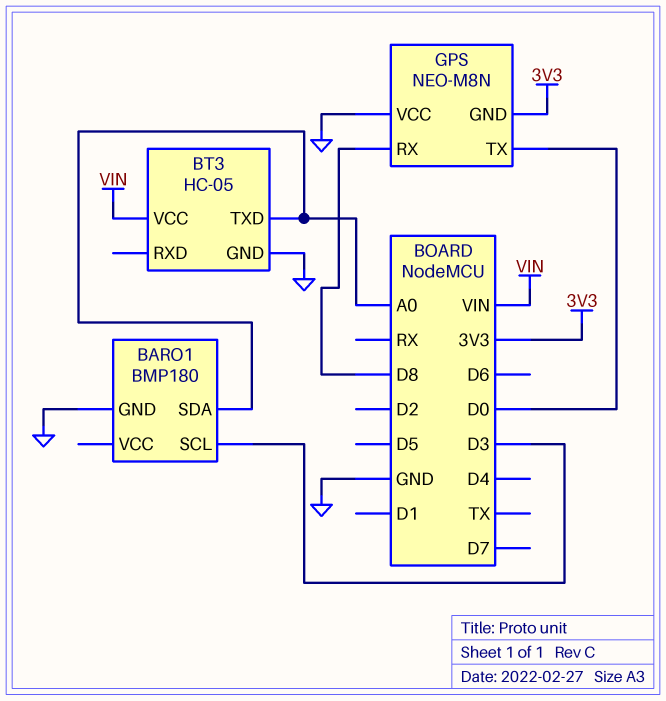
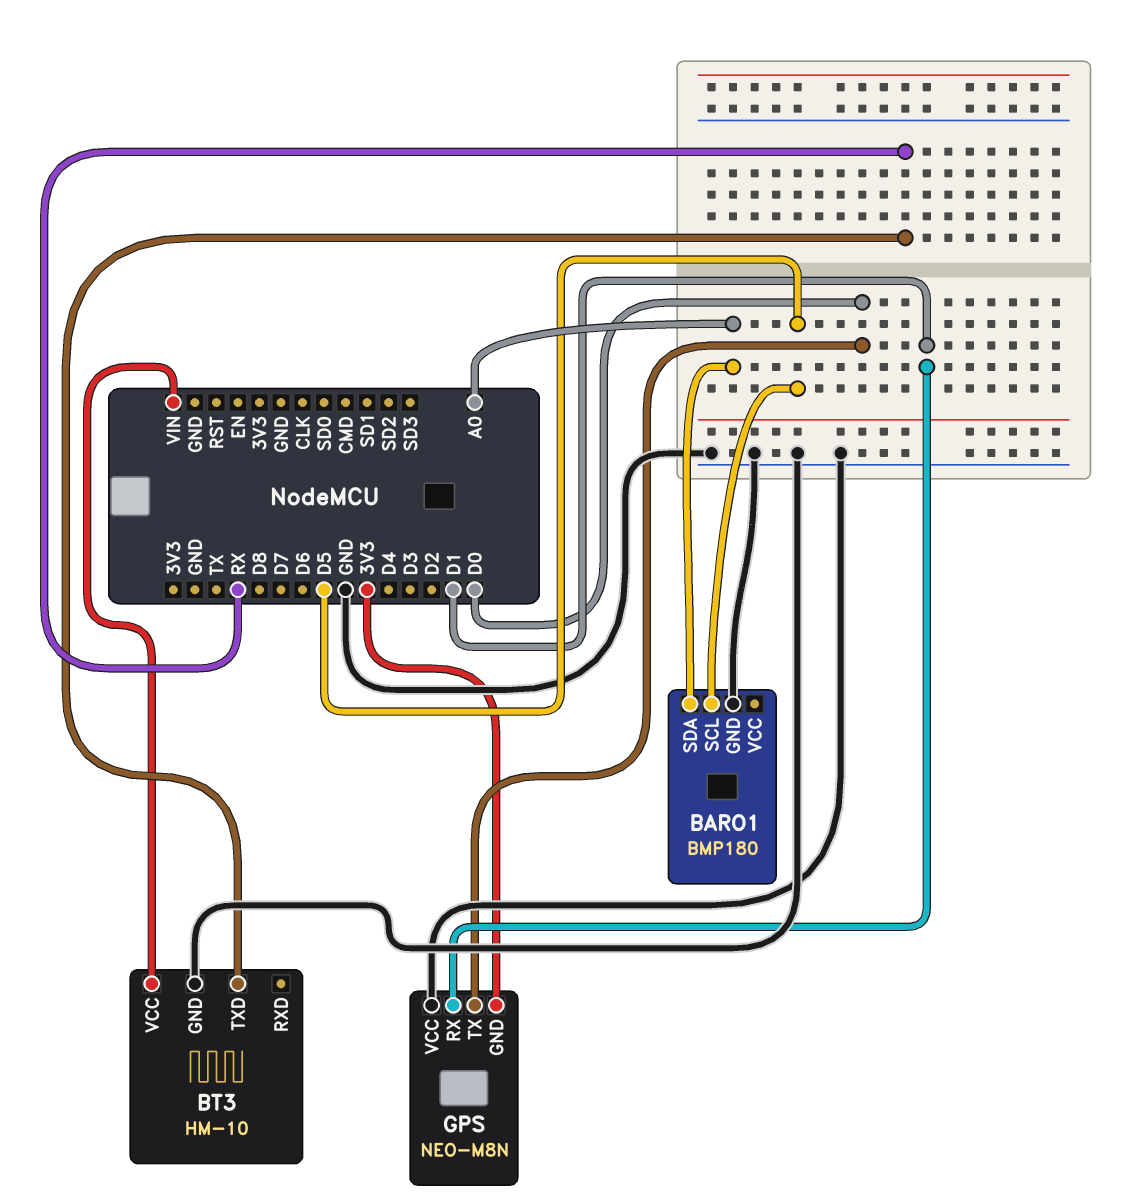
BARO1 pin SCL: D3 -> D5
BT3: HC-05 -> HM-10
BT3 pin TXD: A0 -> RX
GPS pin RX: D8 -> D1

